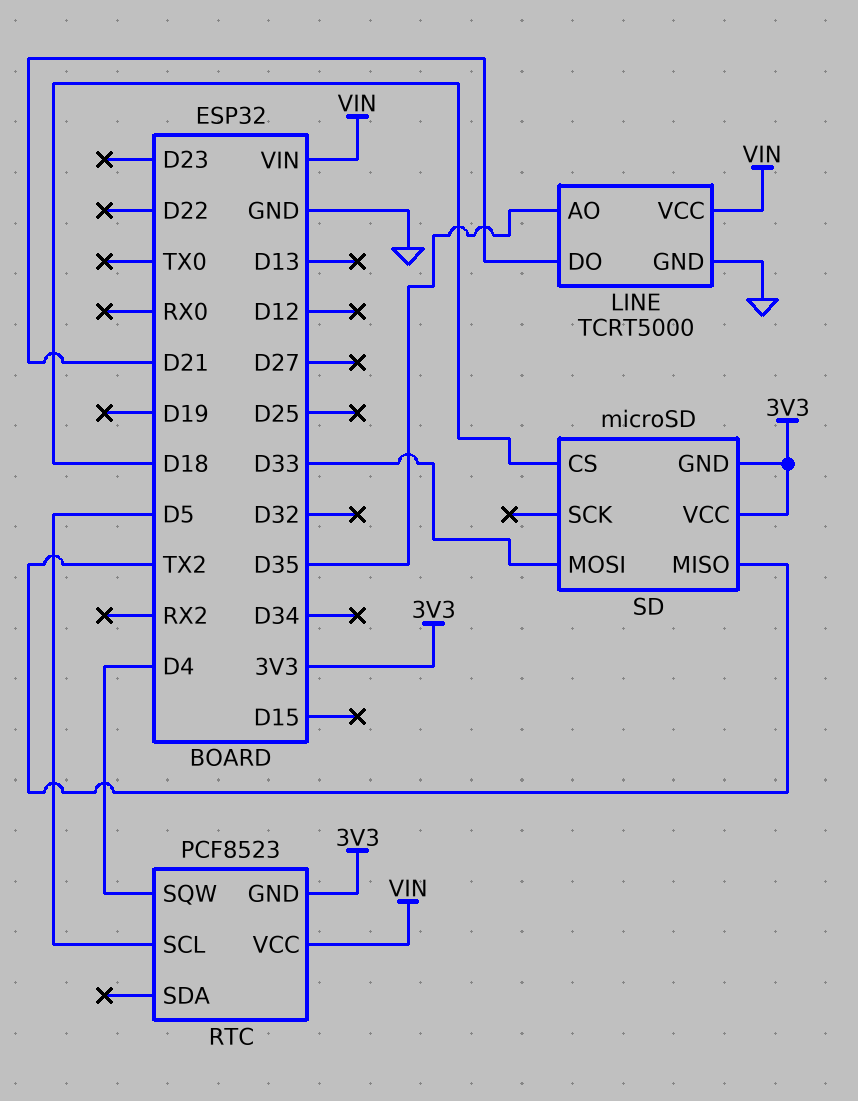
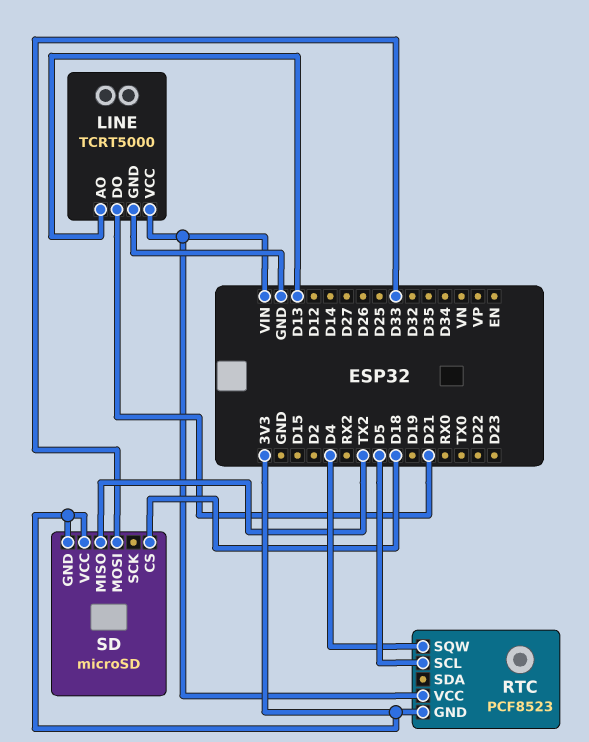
LINE pin AO: D35 -> D13

